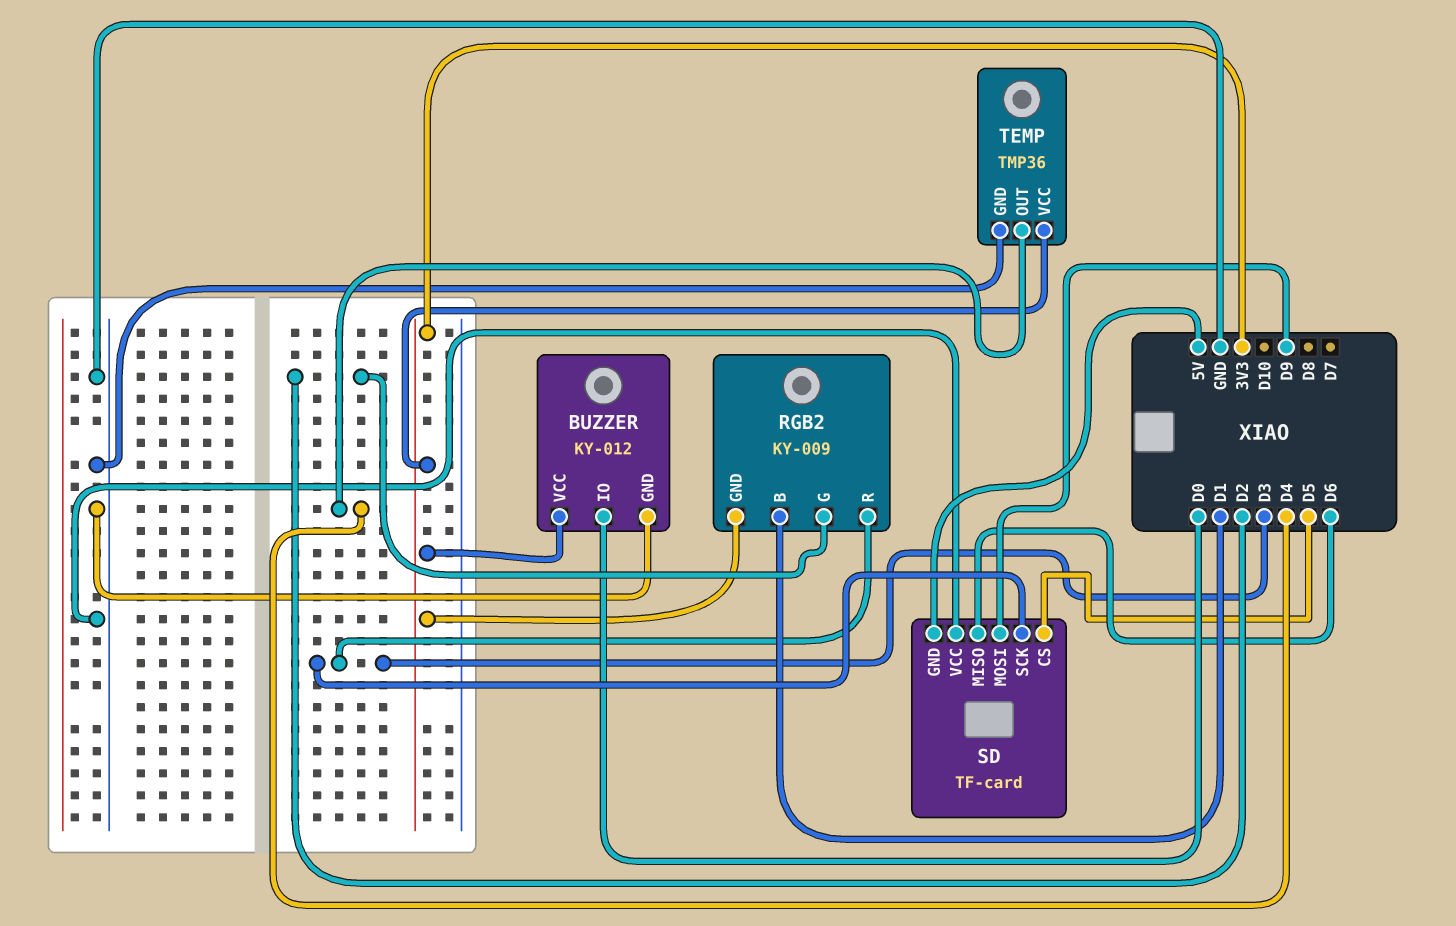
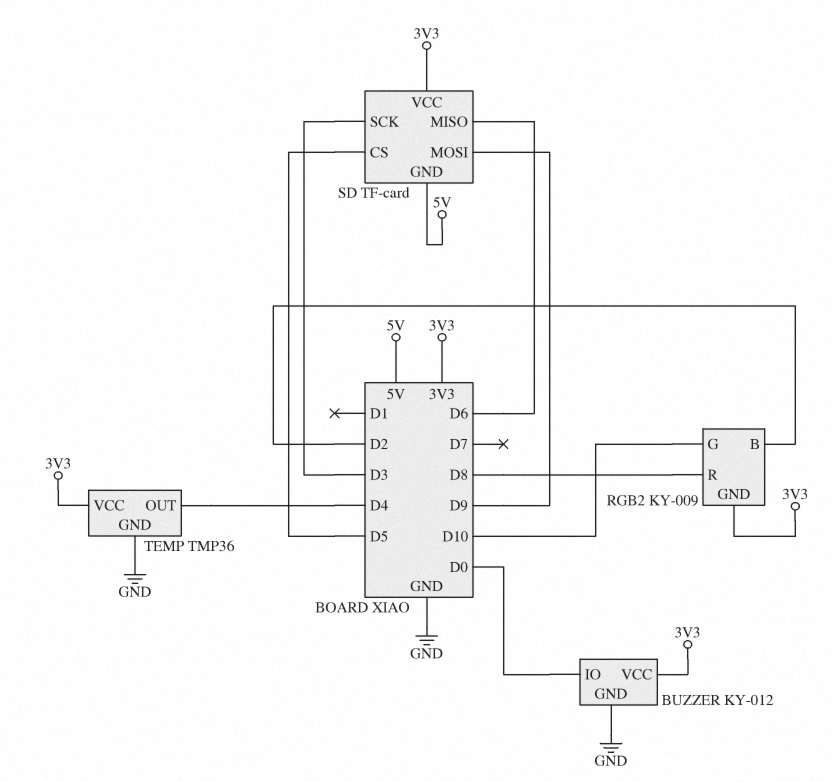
RGB2 pin B: D1 -> D2
RGB2 pin G: D2 -> D10
RGB2 pin R: D3 -> D8
SD pin VCC: GND -> 3V3

